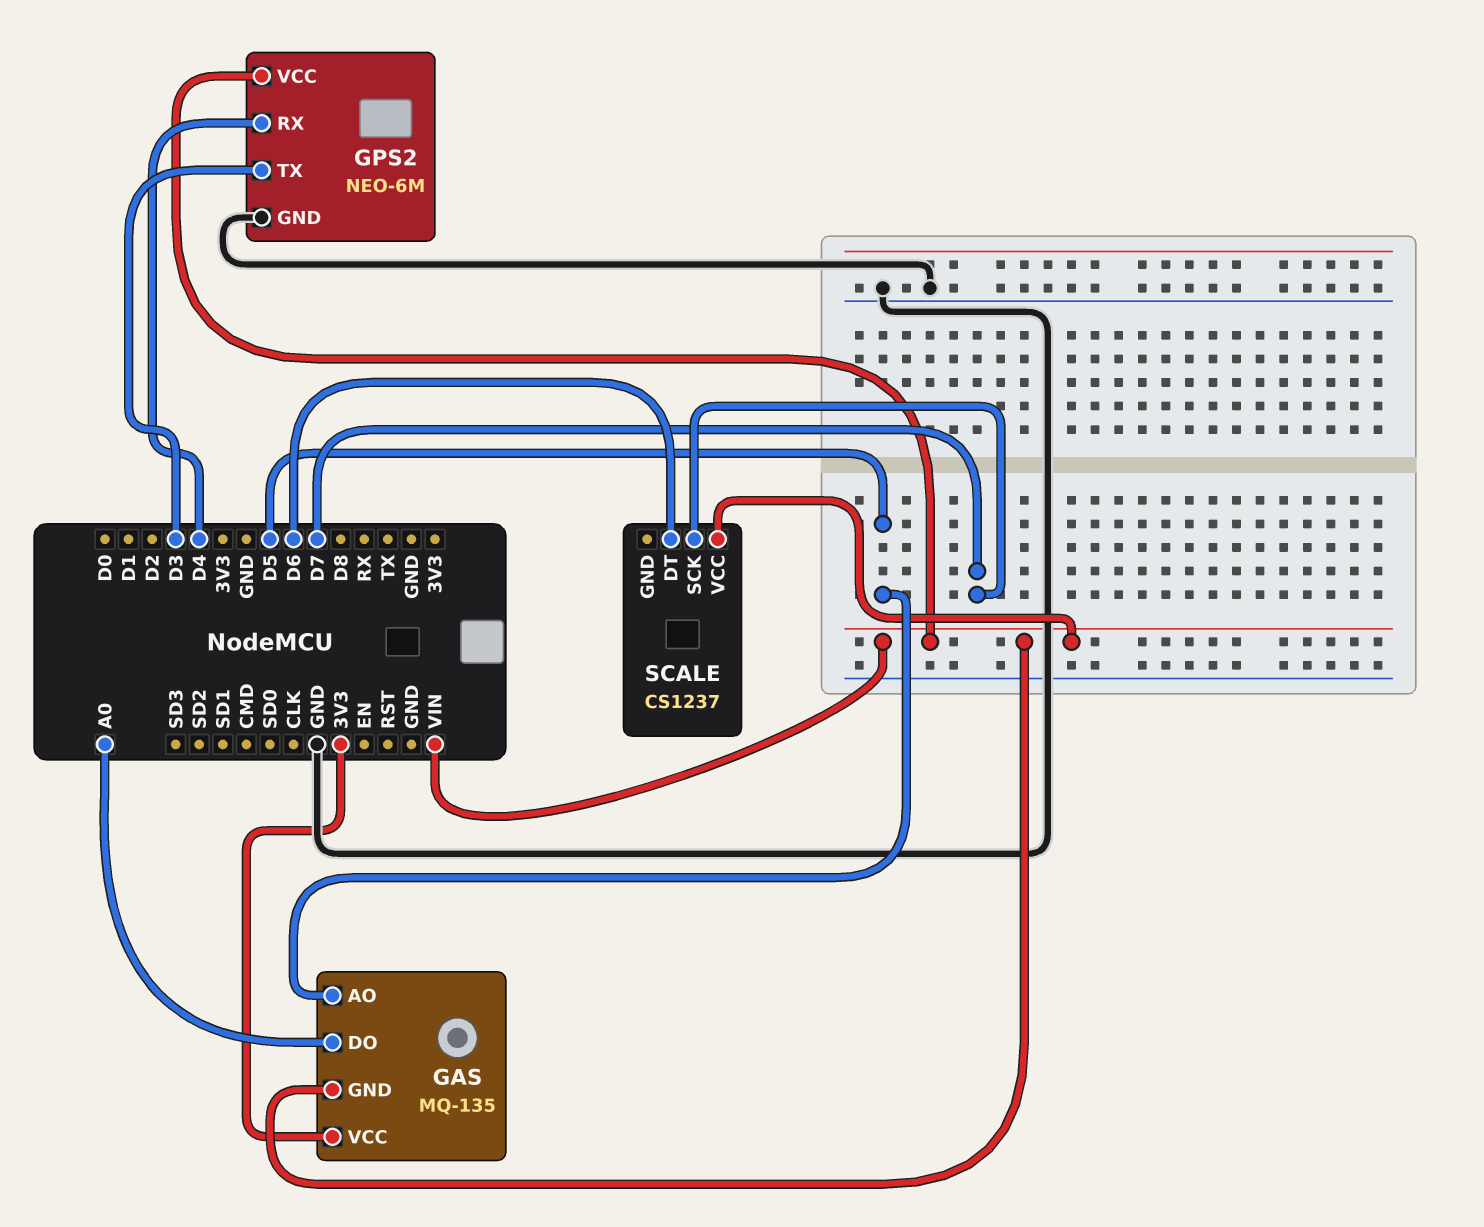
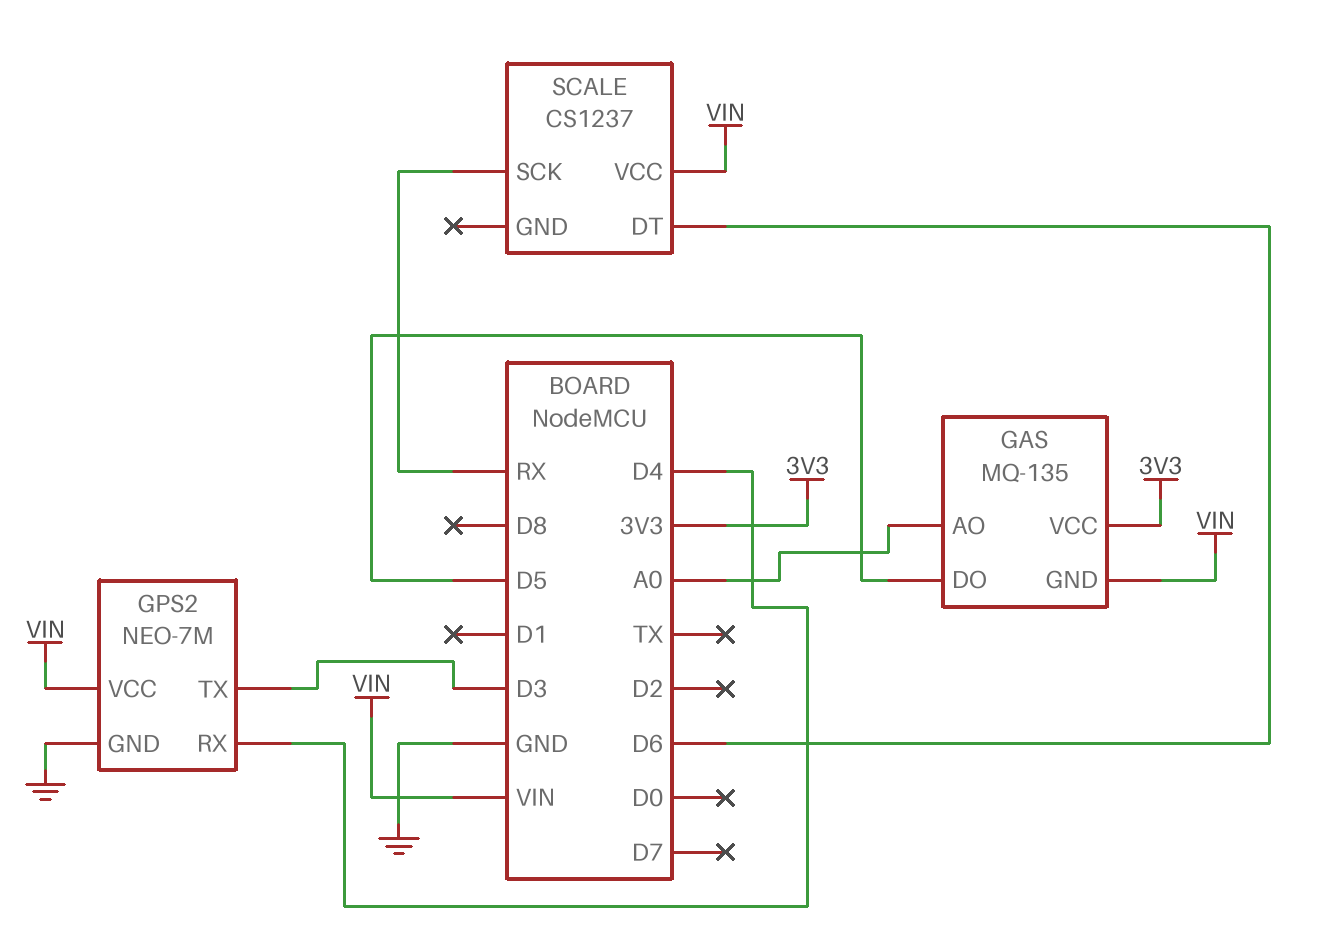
GAS pin AO: D5 -> A0
GAS pin DO: A0 -> D5
GPS2: NEO-6M -> NEO-7M
SCALE pin SCK: D7 -> RX

